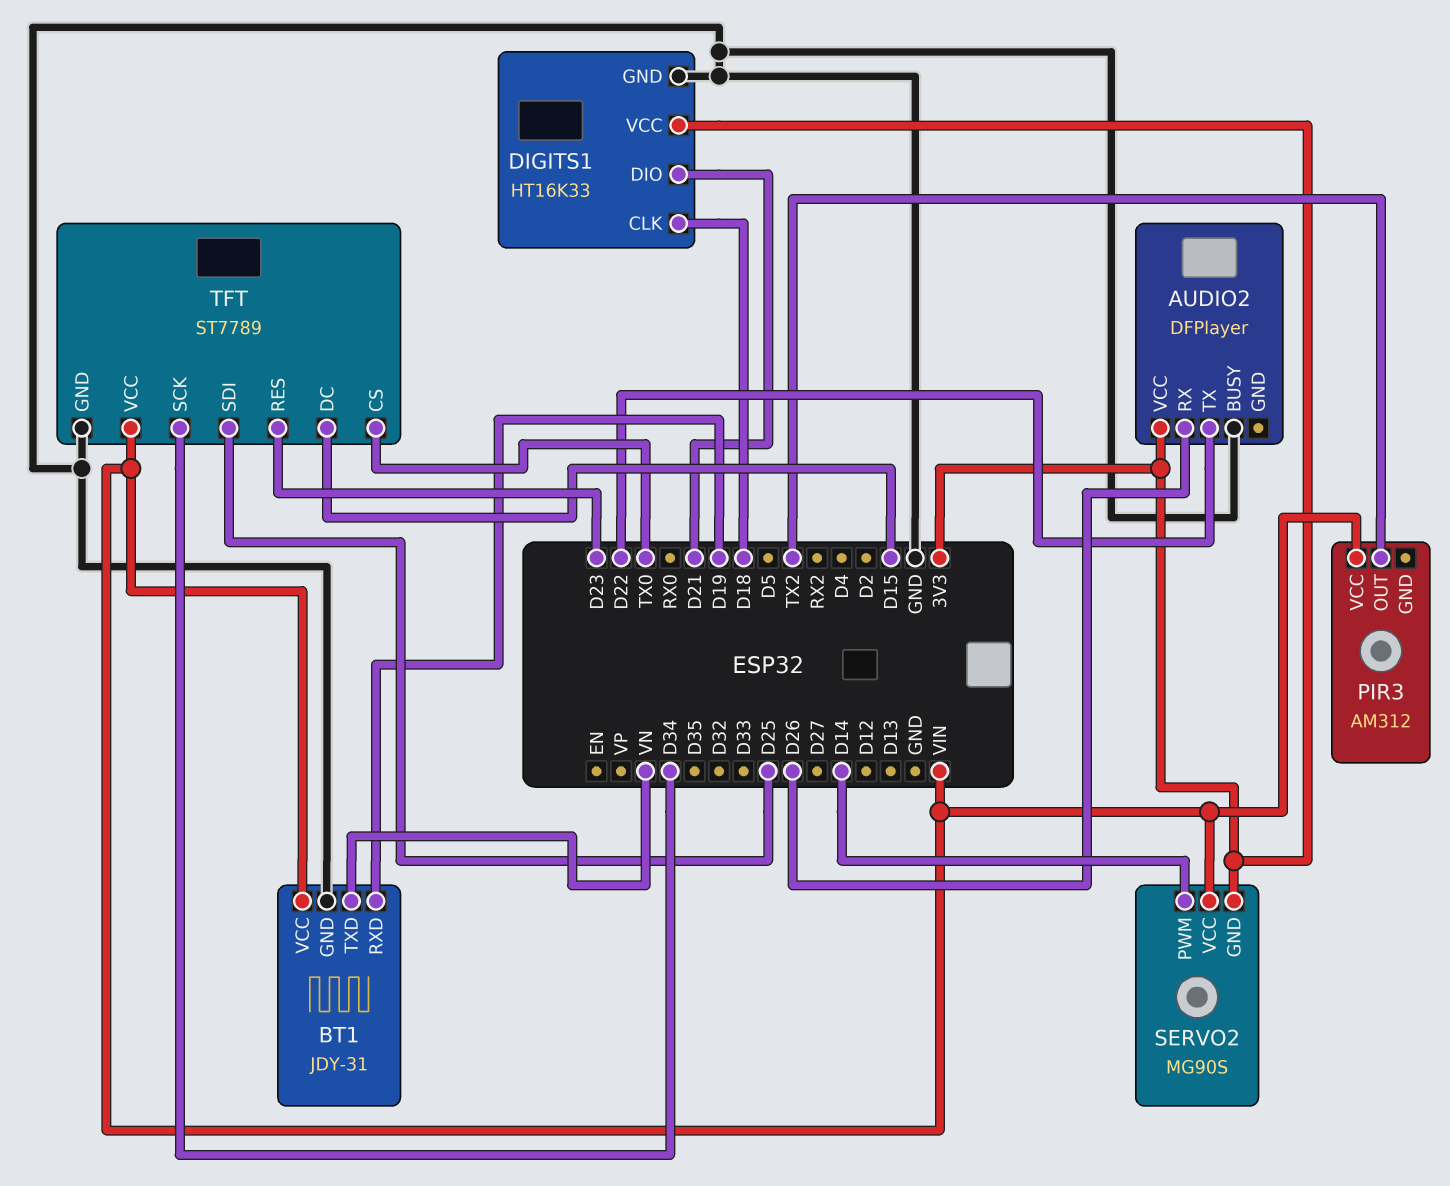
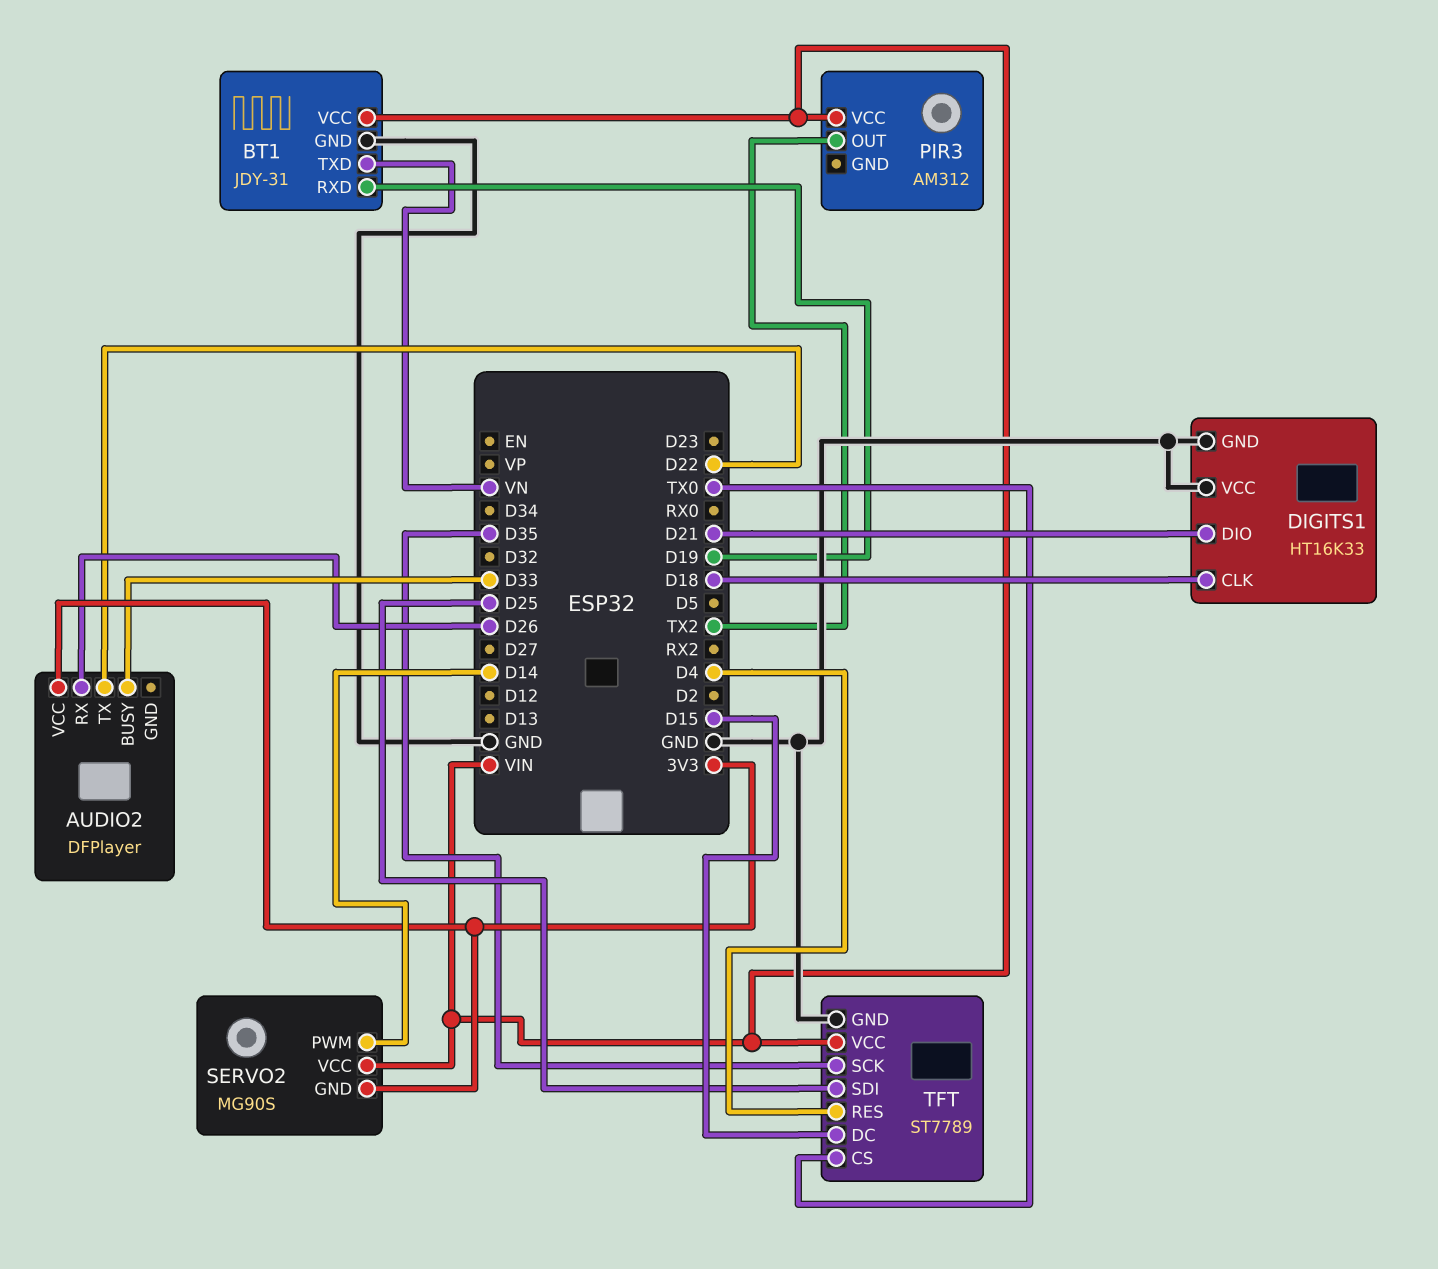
AUDIO2 pin BUSY: GND -> D33
DIGITS1 pin VCC: 3V3 -> GND
TFT pin RES: D23 -> D4
TFT pin SCK: D34 -> D35

